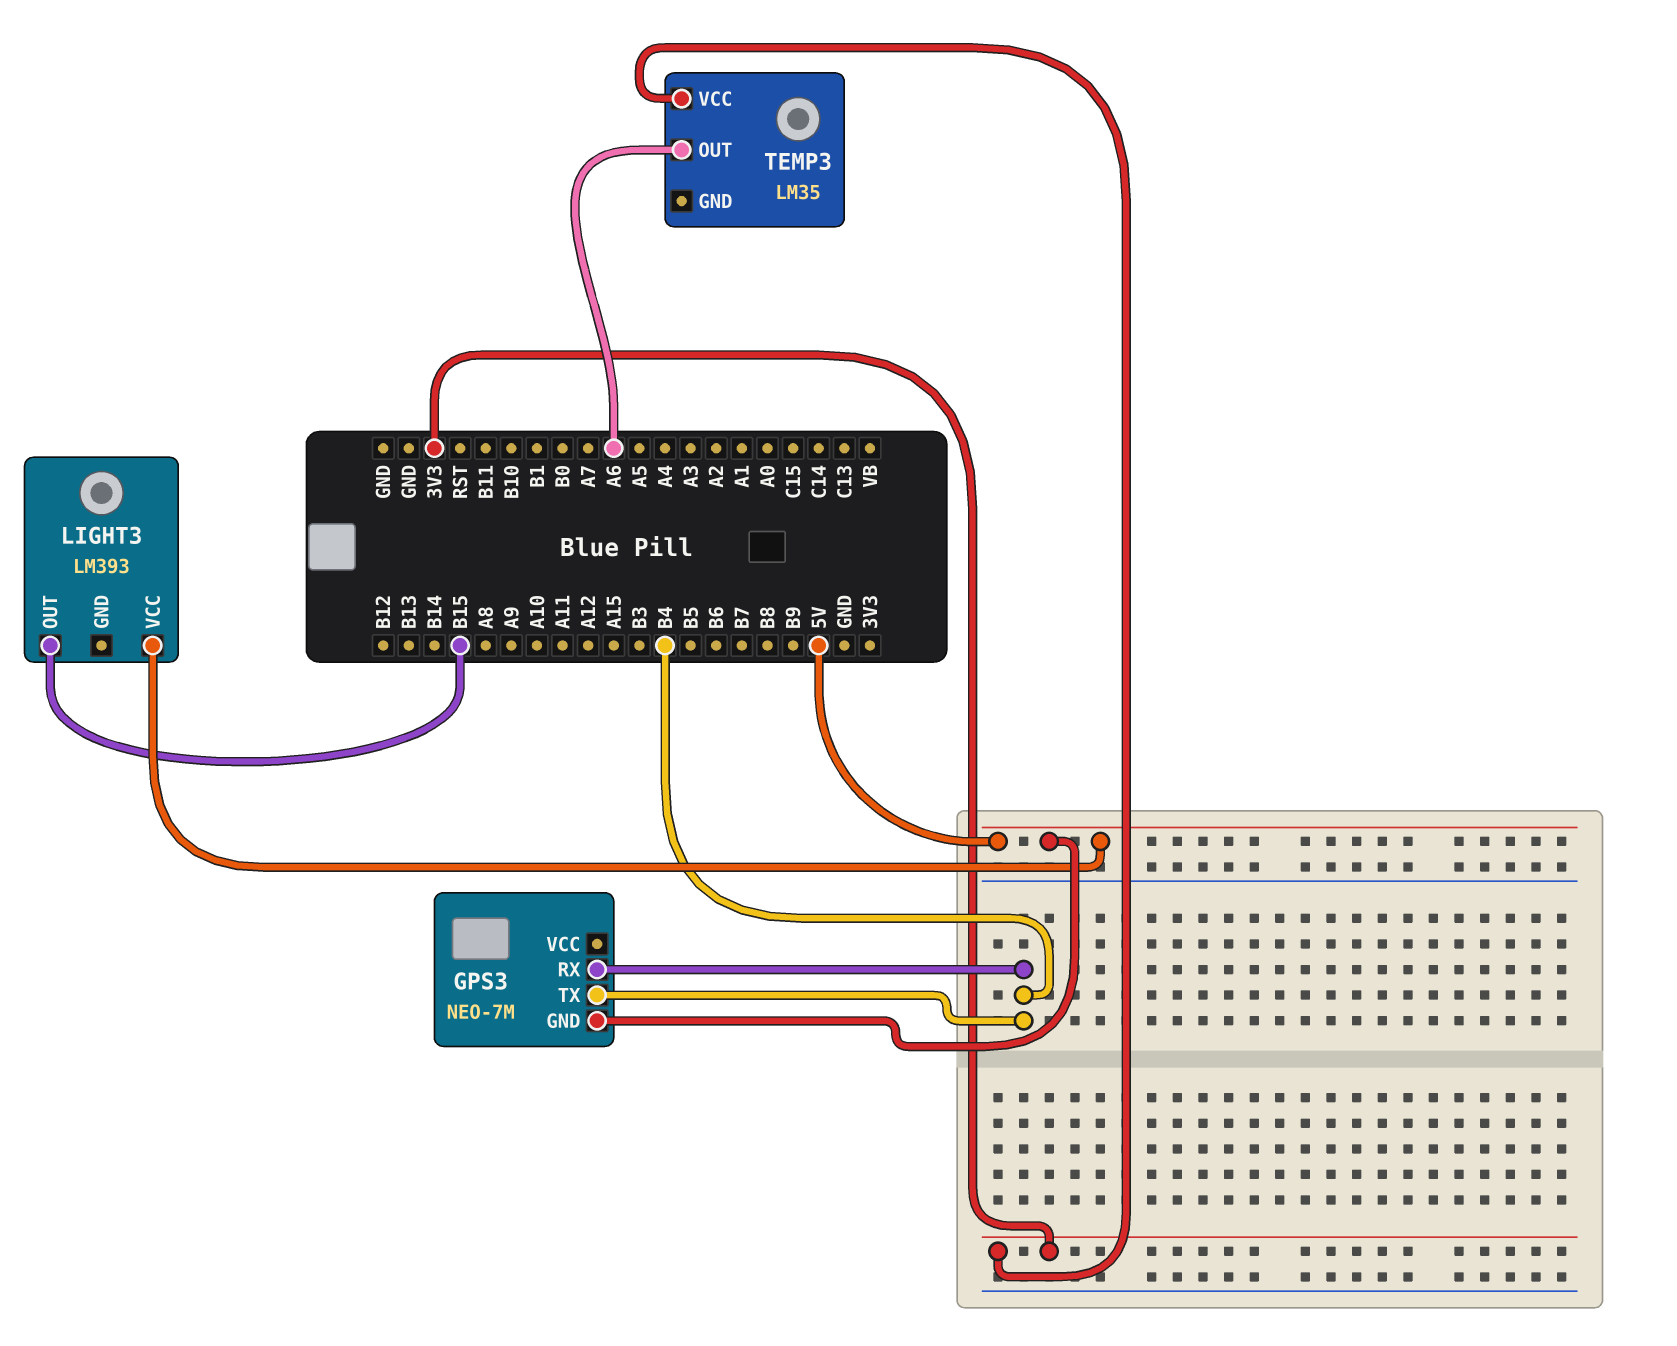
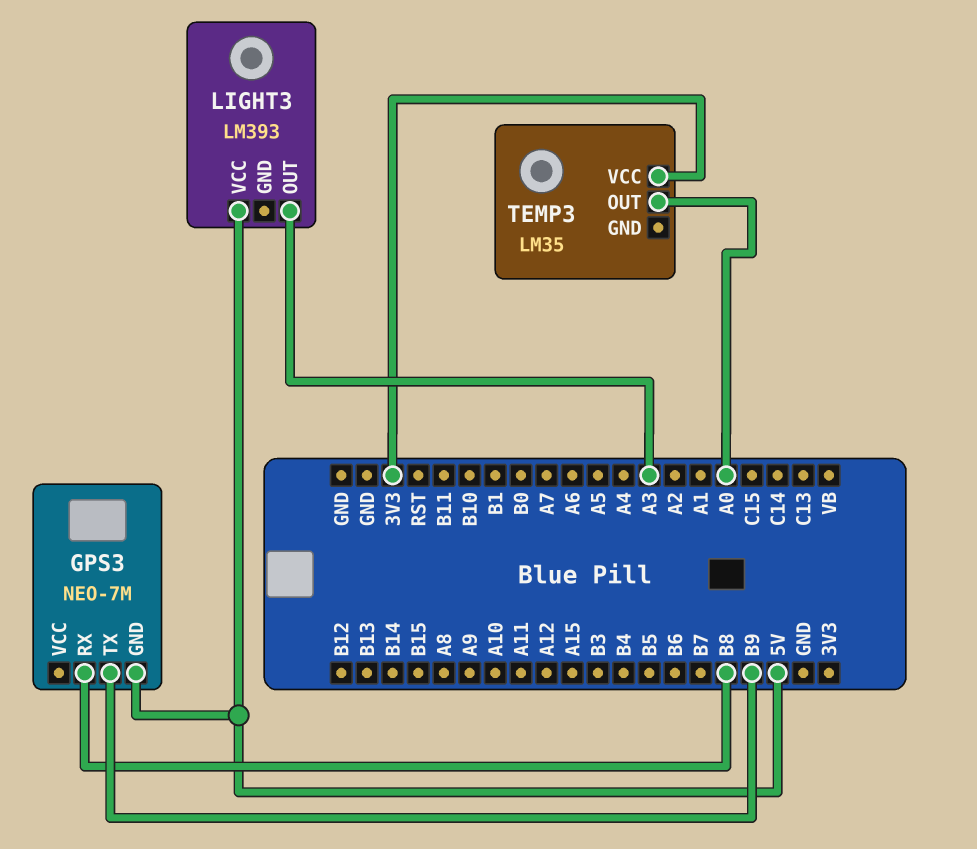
GPS3 pin RX: B4 -> B8
GPS3 pin TX: B4 -> B9
LIGHT3 pin OUT: B15 -> A3
TEMP3 pin OUT: A6 -> A0

